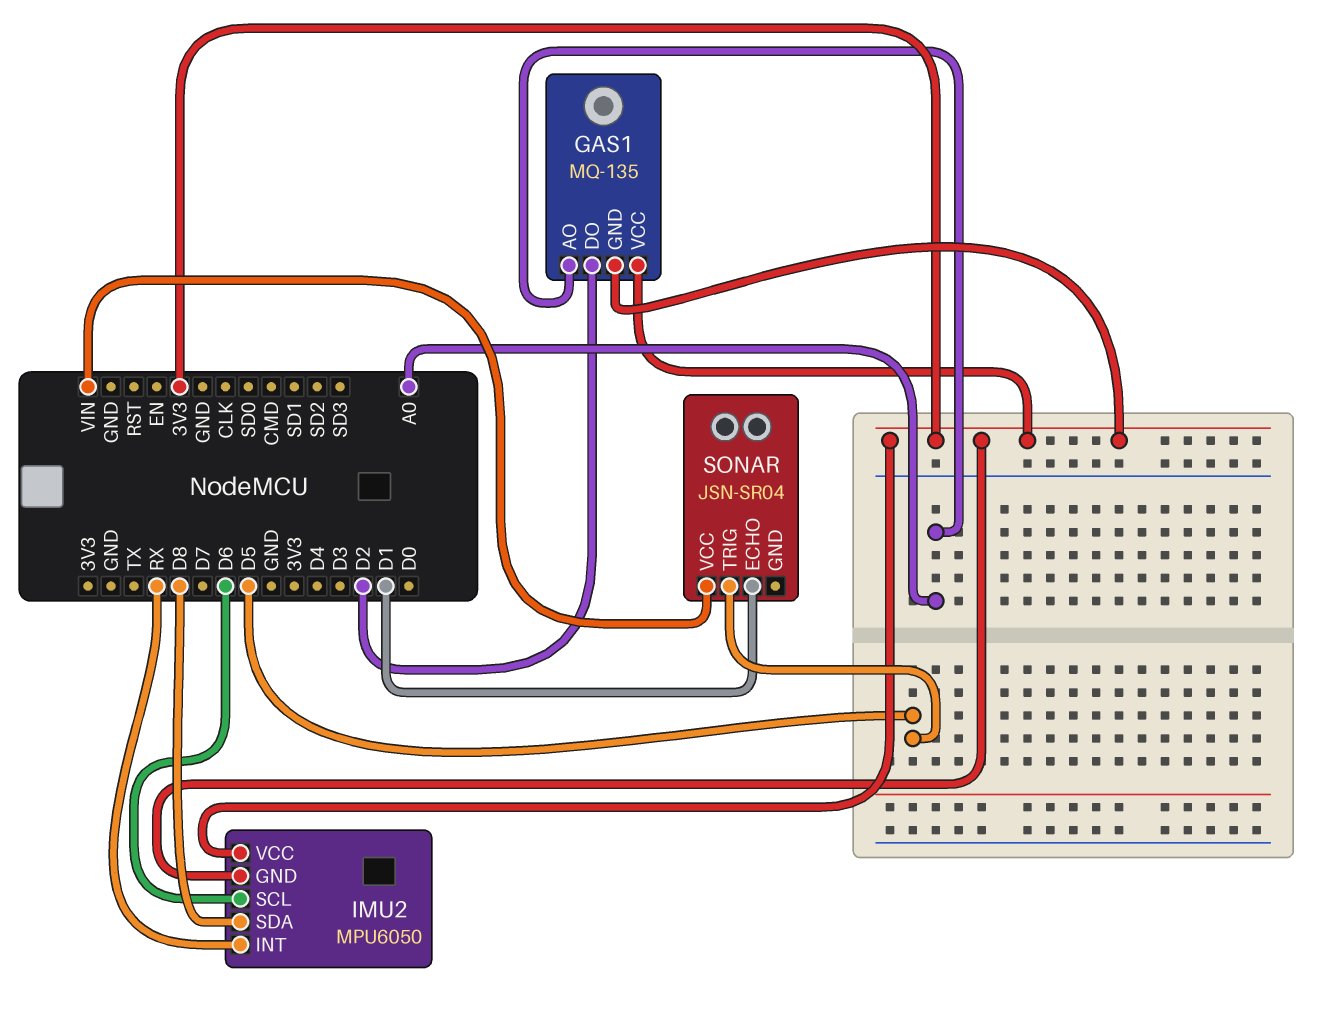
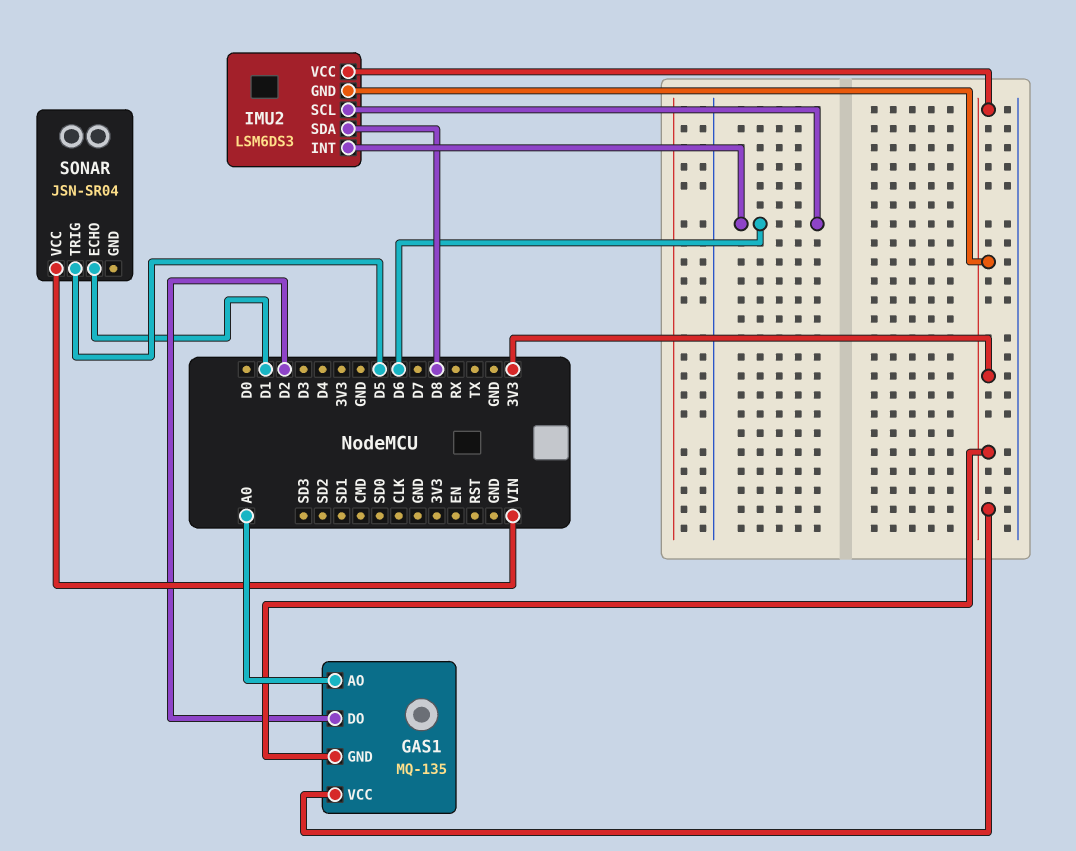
IMU2: MPU6050 -> LSM6DS3
IMU2 pin INT: RX -> D6

